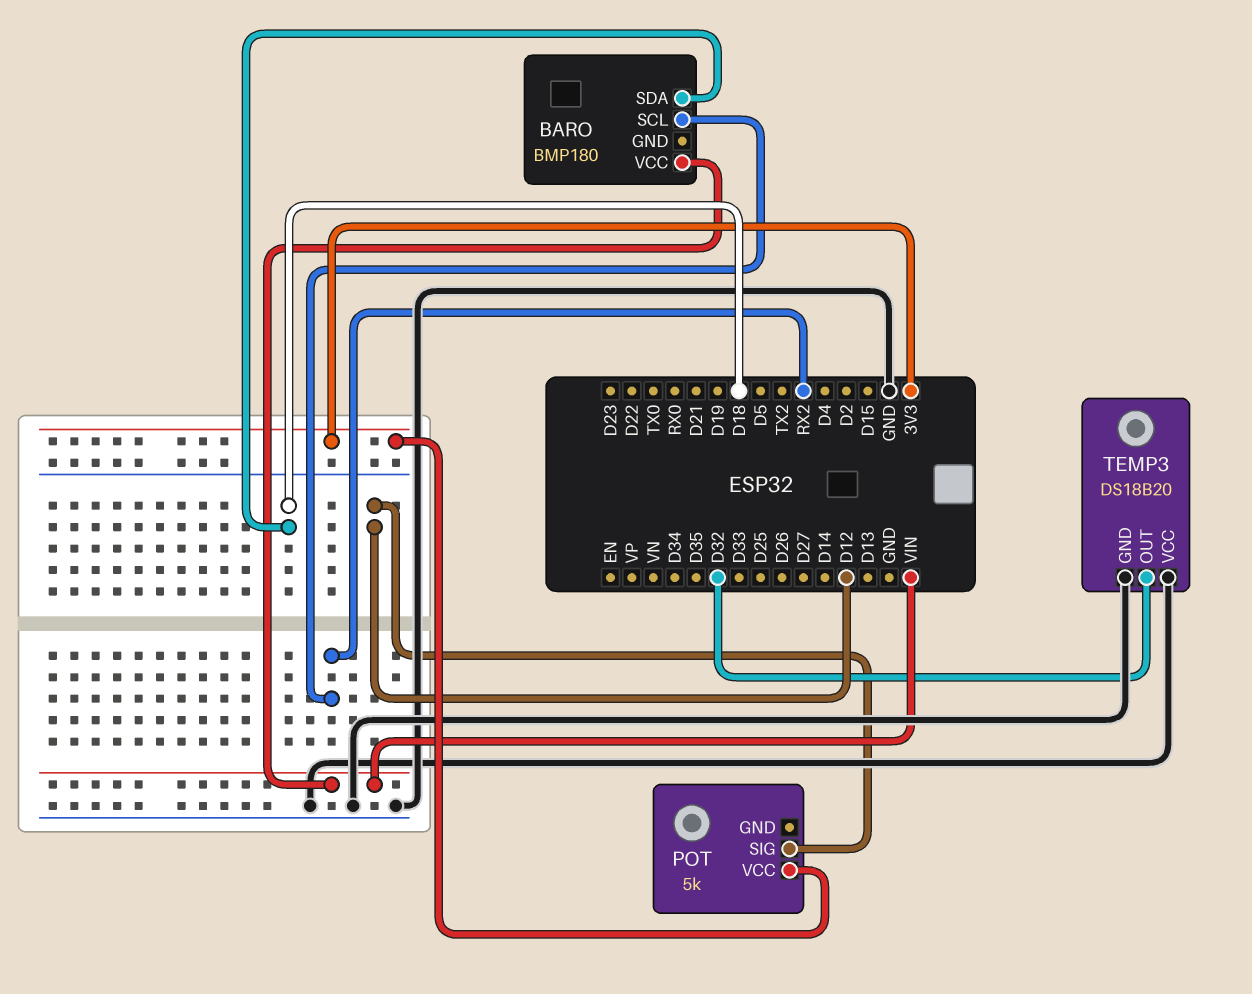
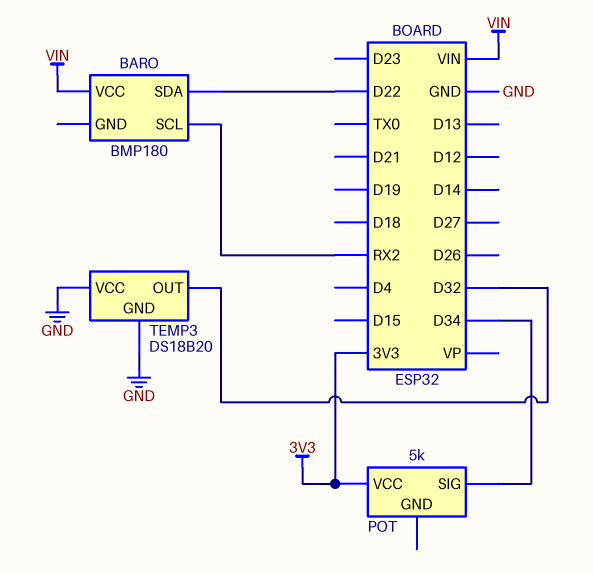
BARO pin SDA: D18 -> D22
POT pin SIG: D12 -> D34

